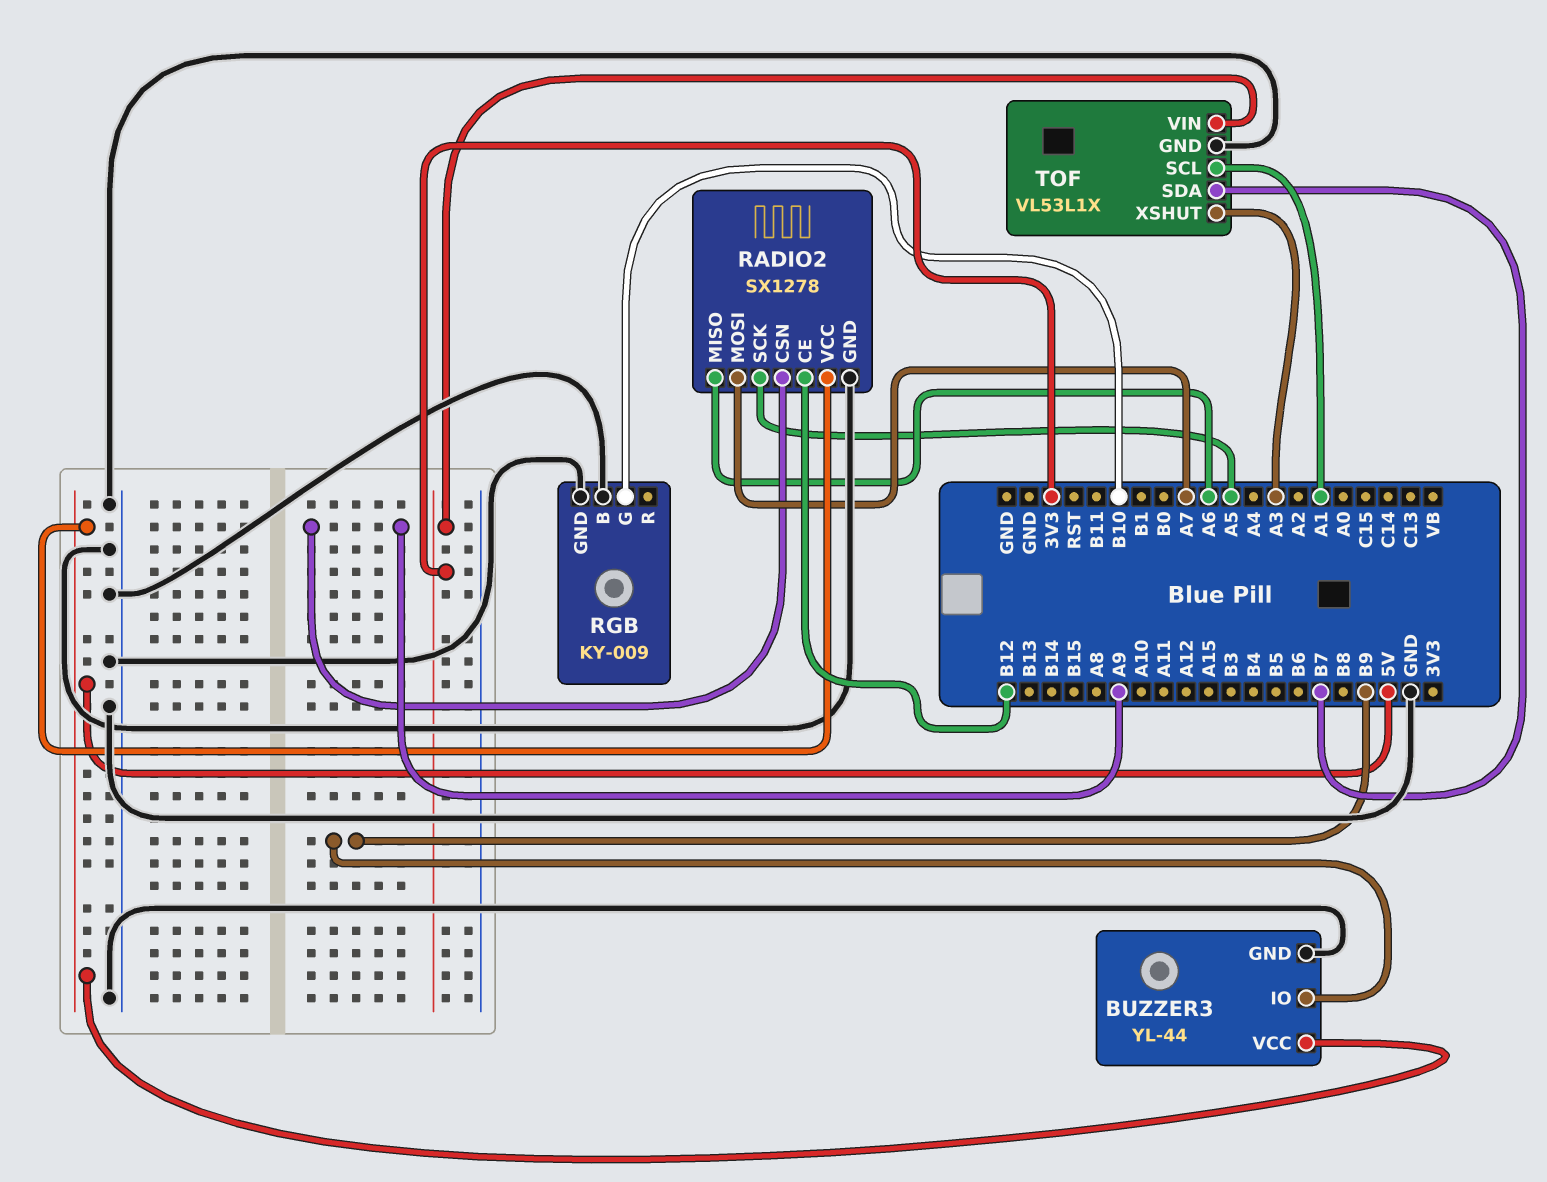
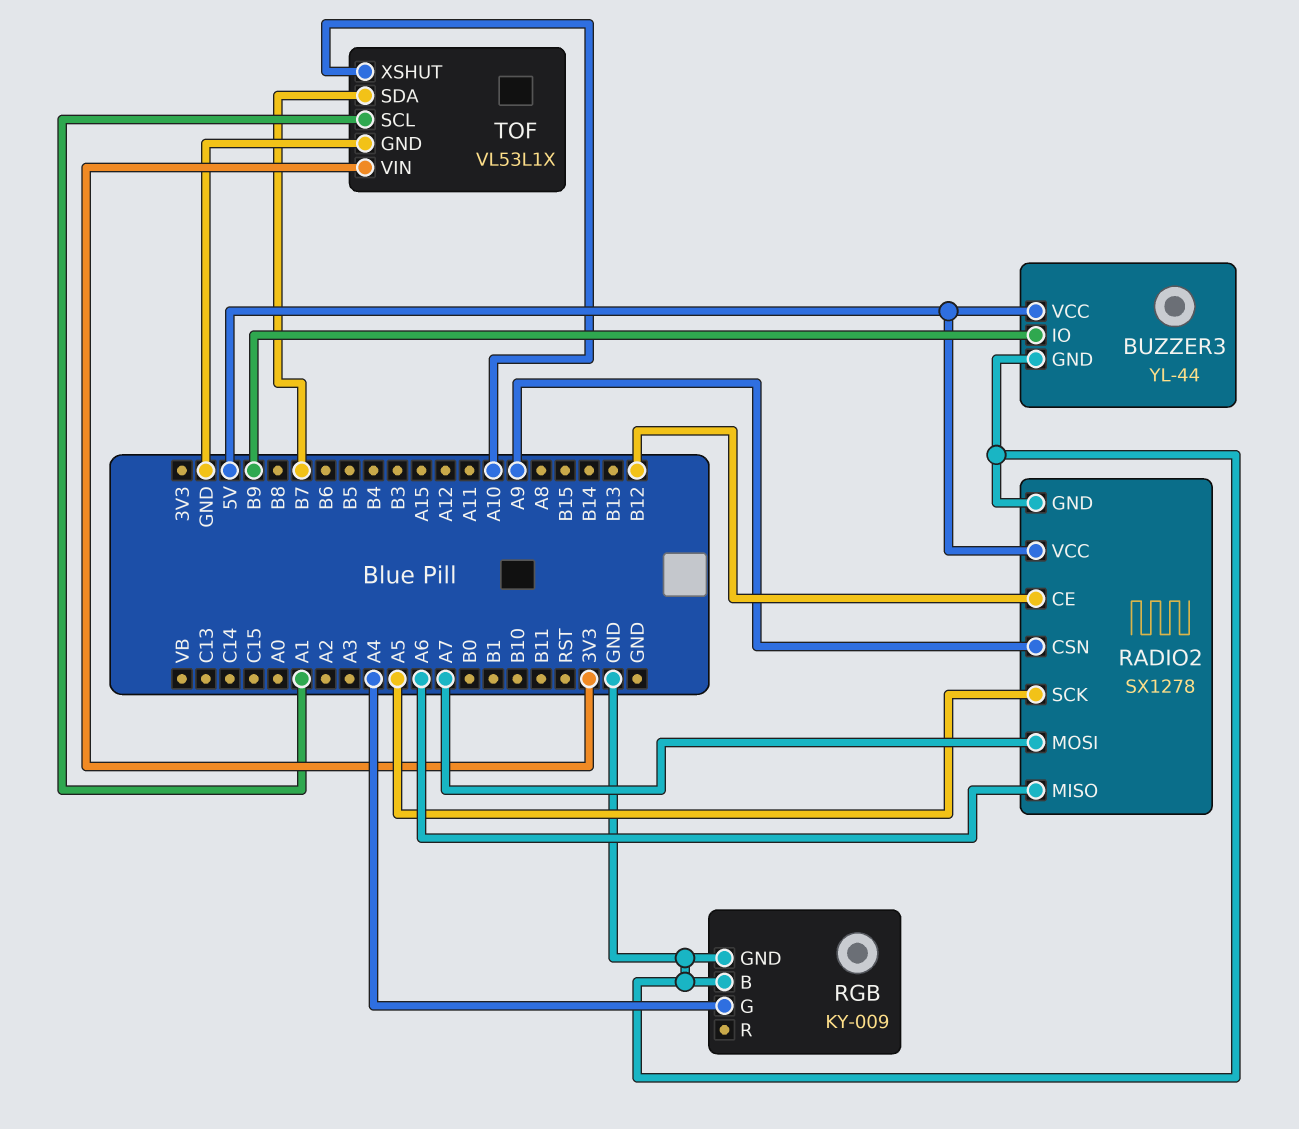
RGB pin G: B10 -> A4
TOF pin XSHUT: A3 -> A10

